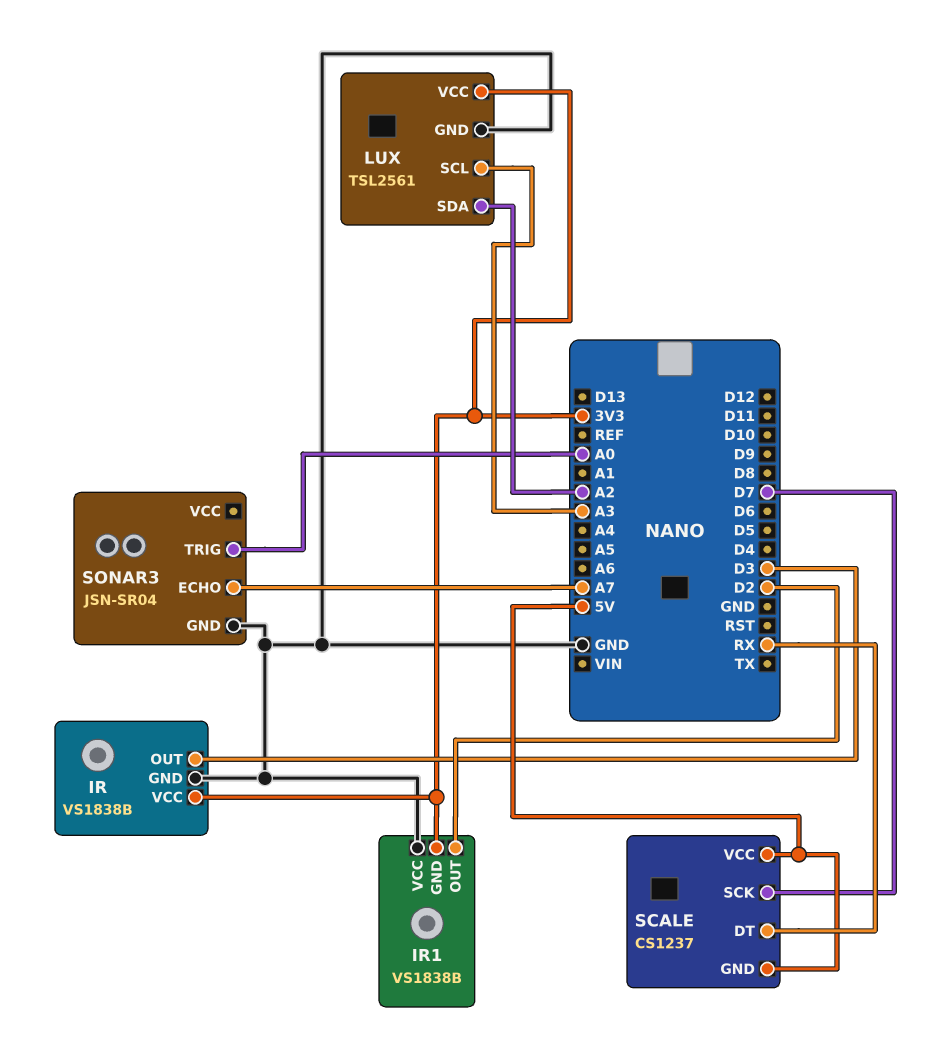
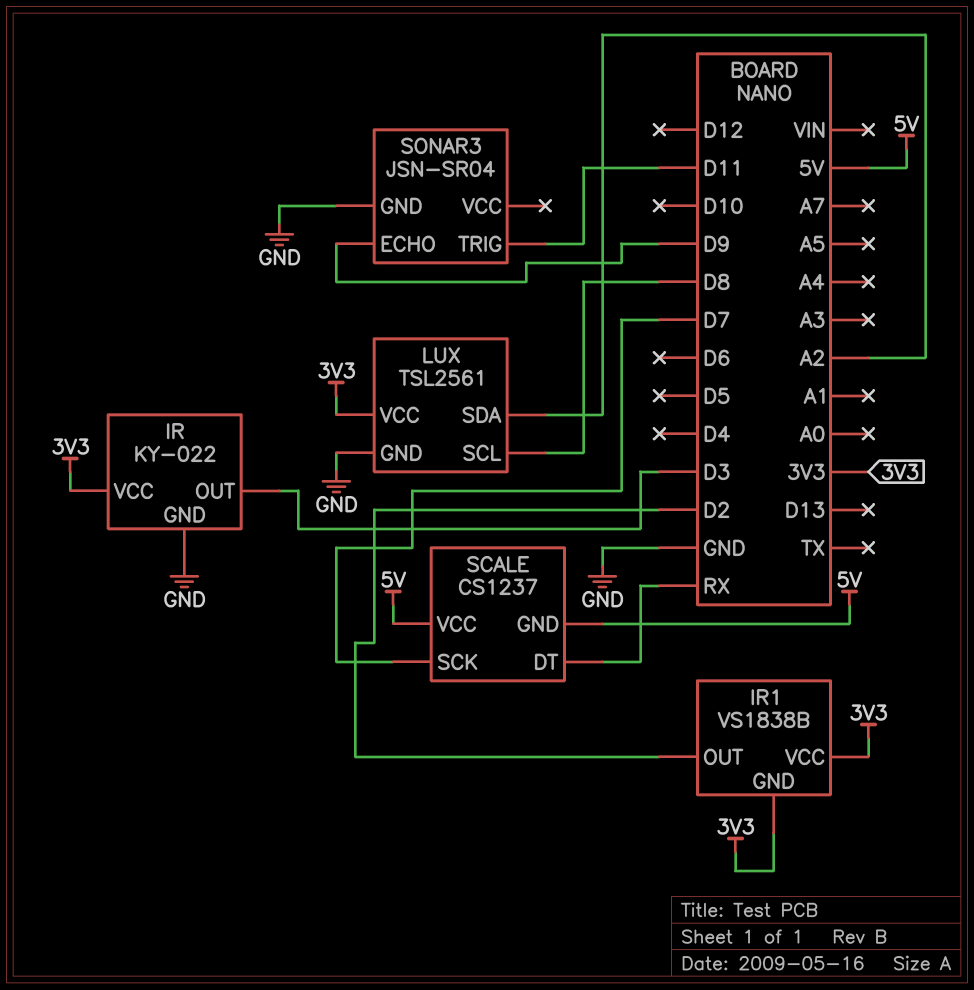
IR: VS1838B -> KY-022
IR1 pin VCC: GND -> 3V3
LUX pin SCL: A3 -> D8
SONAR3 pin ECHO: A7 -> D9
SONAR3 pin TRIG: A0 -> D11

